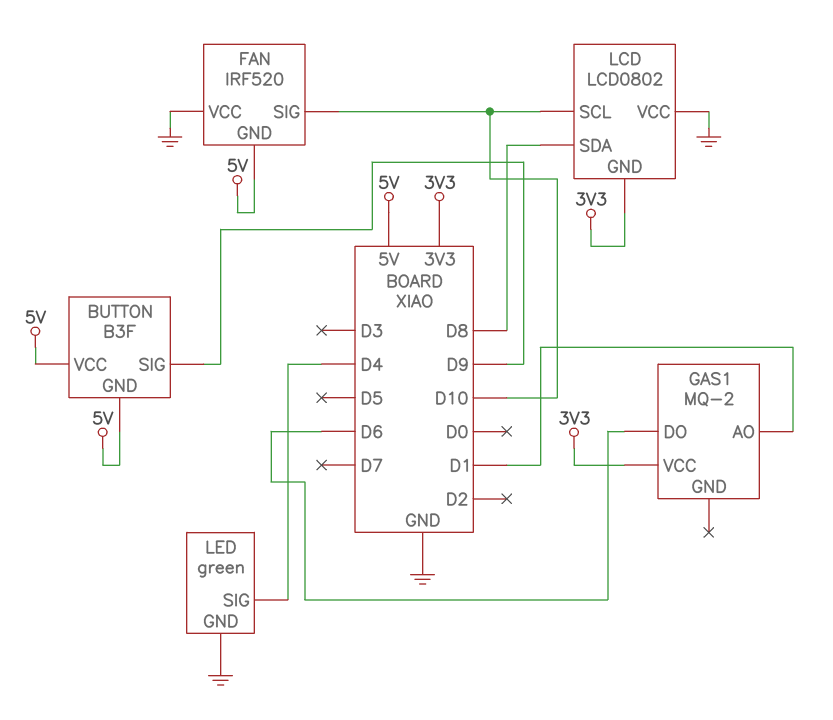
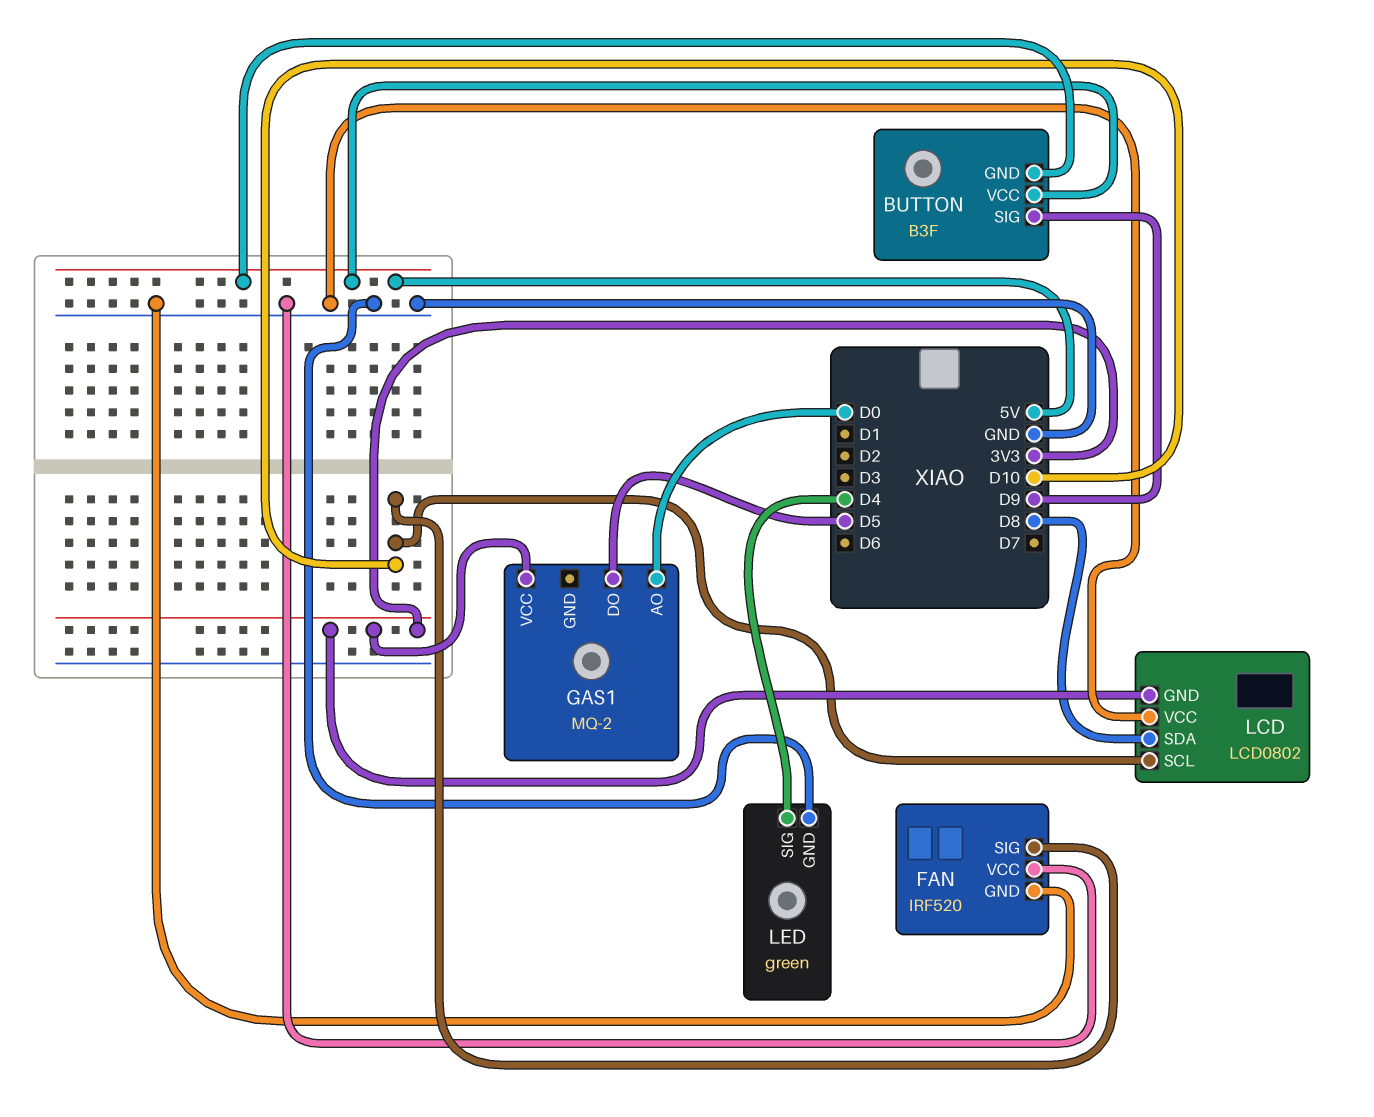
FAN pin GND: 5V -> GND
GAS1 pin AO: D1 -> D0
GAS1 pin DO: D6 -> D5

